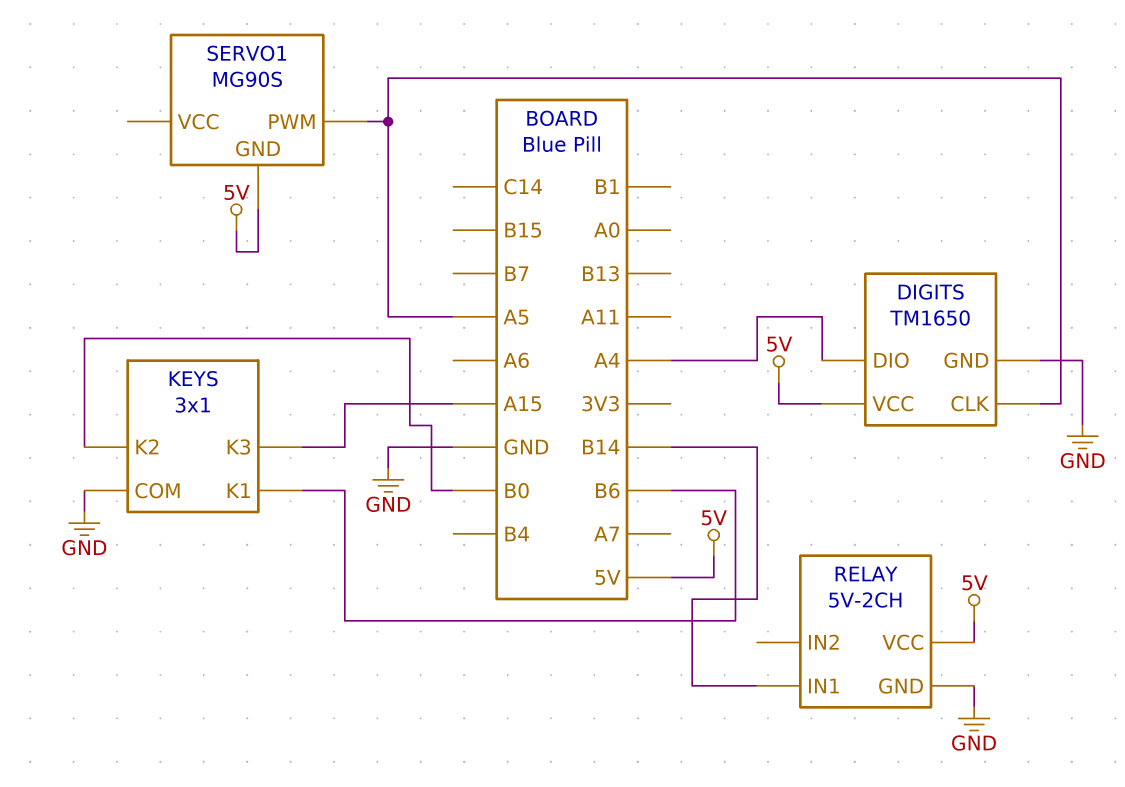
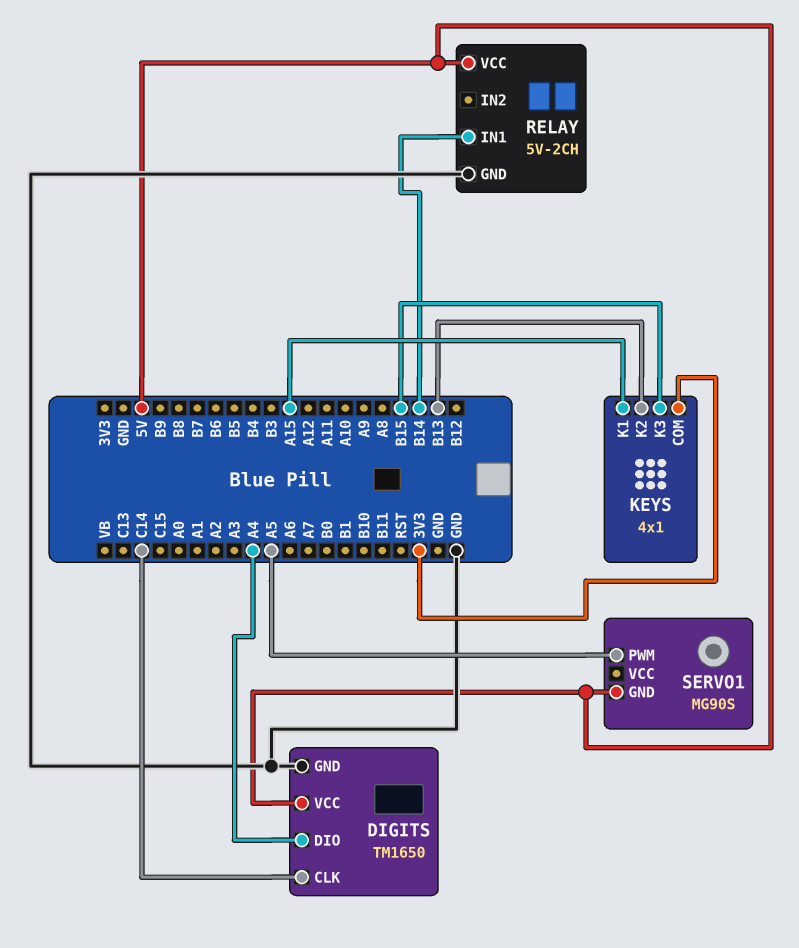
DIGITS pin CLK: A5 -> C14
KEYS: 3x1 -> 4x1
KEYS pin COM: GND -> 3V3
KEYS pin K1: B6 -> A15
KEYS pin K2: B0 -> B13
KEYS pin K3: A15 -> B15

